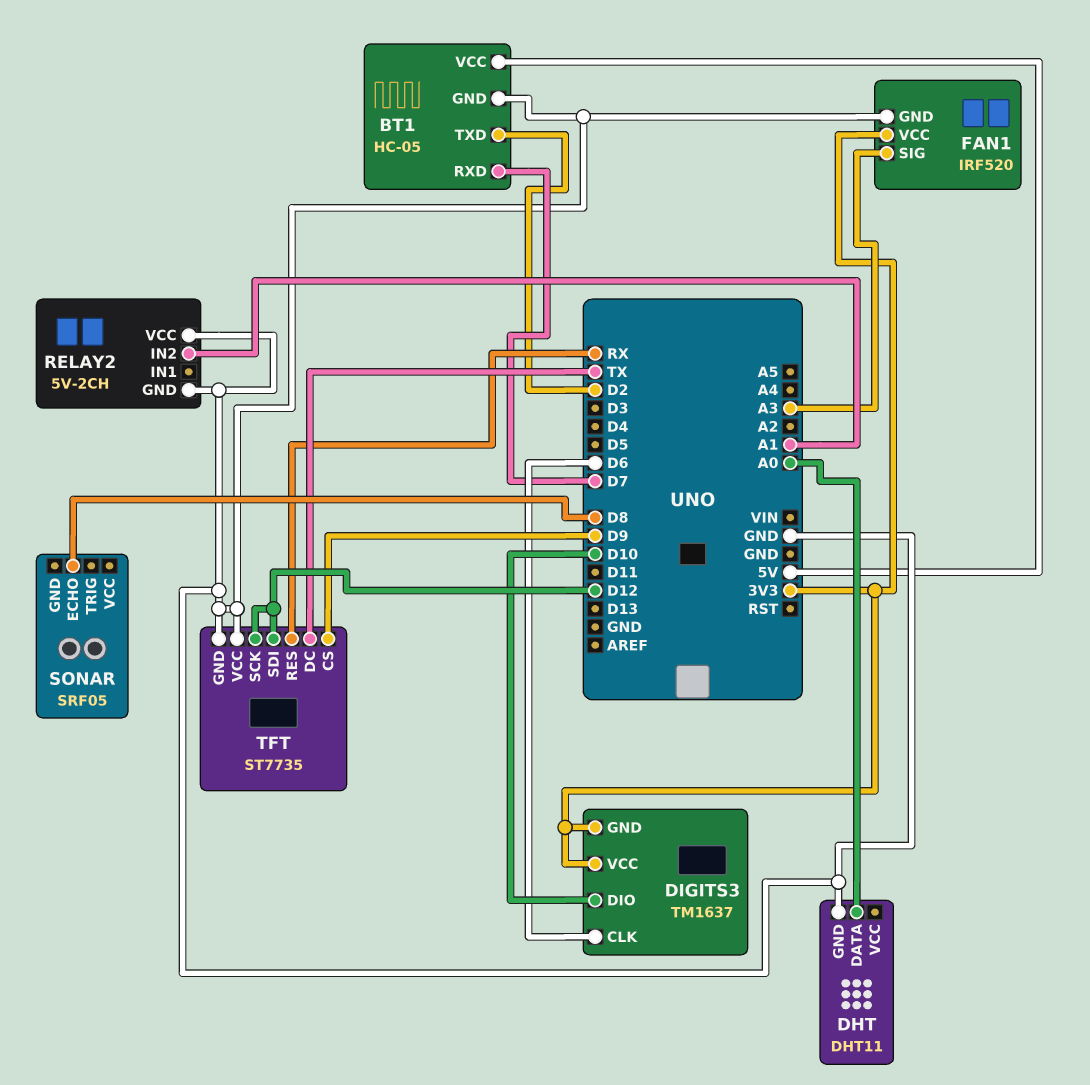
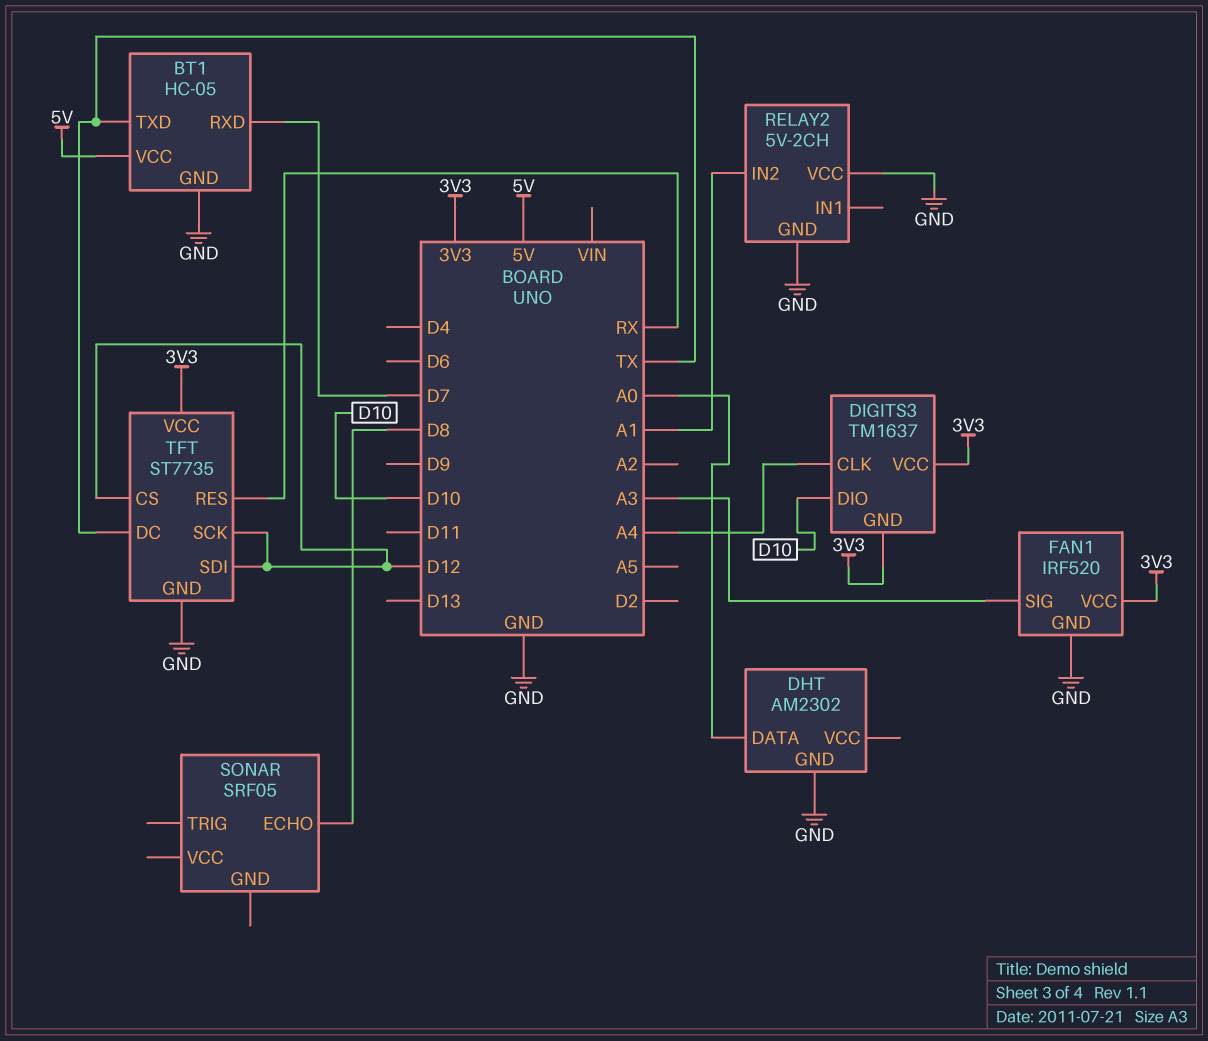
BT1 pin TXD: D2 -> TX
DHT: DHT11 -> AM2302
DIGITS3 pin CLK: D6 -> A4
TFT pin CS: D9 -> D12
TFT pin VCC: GND -> 3V3

